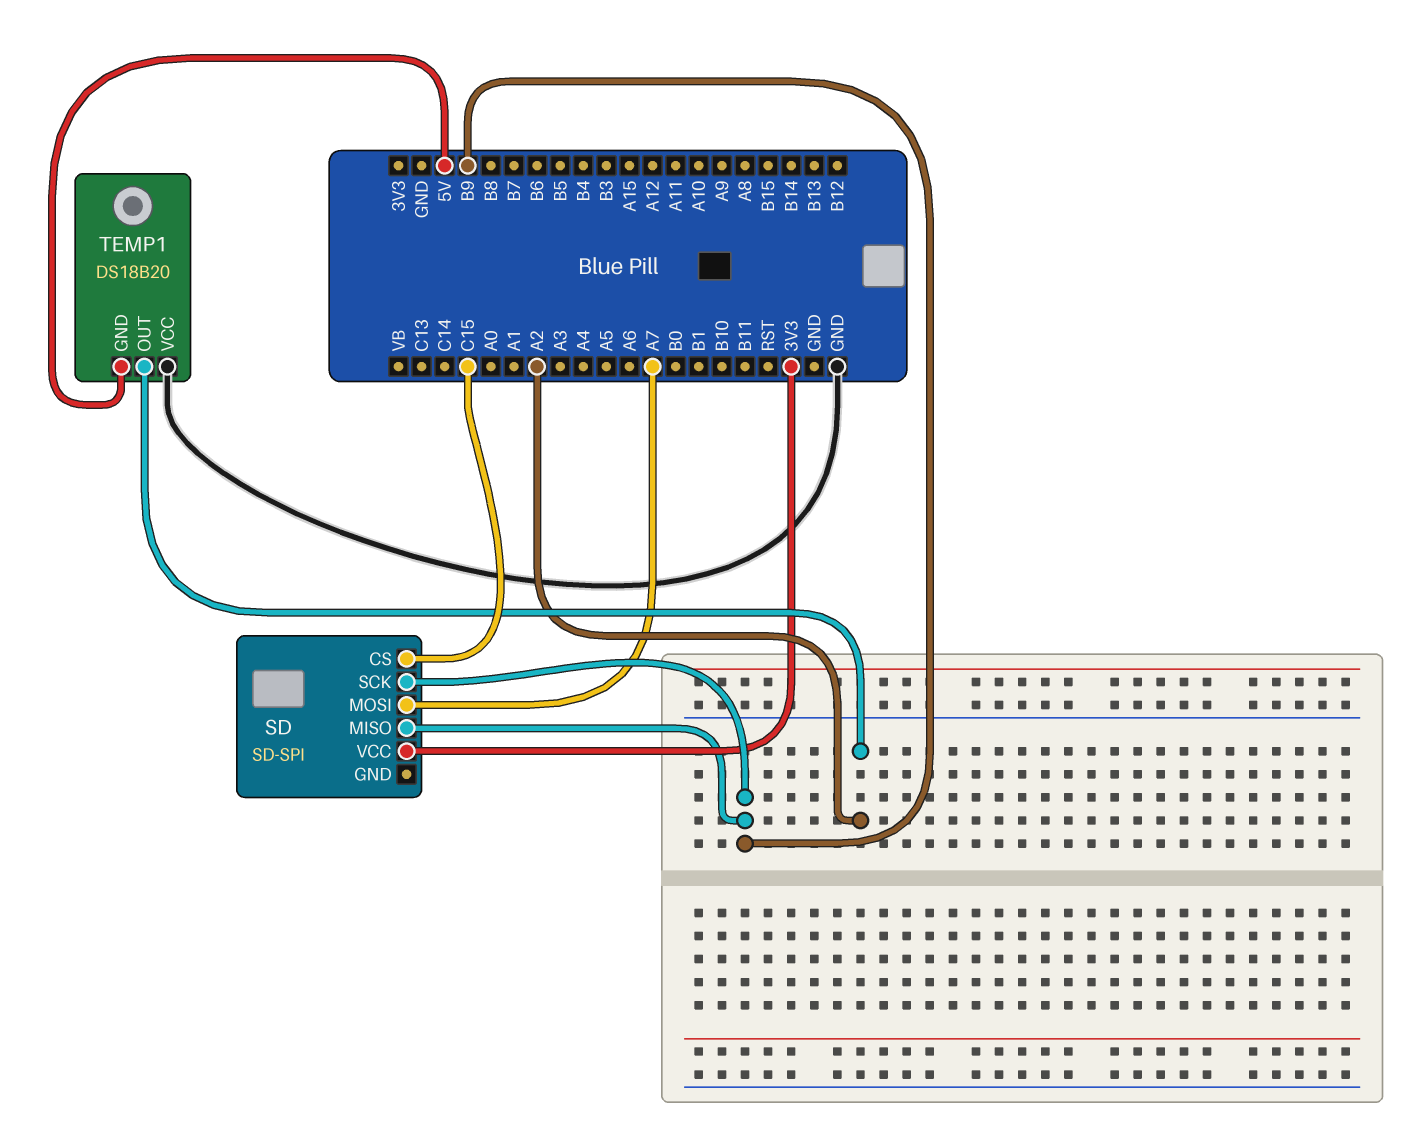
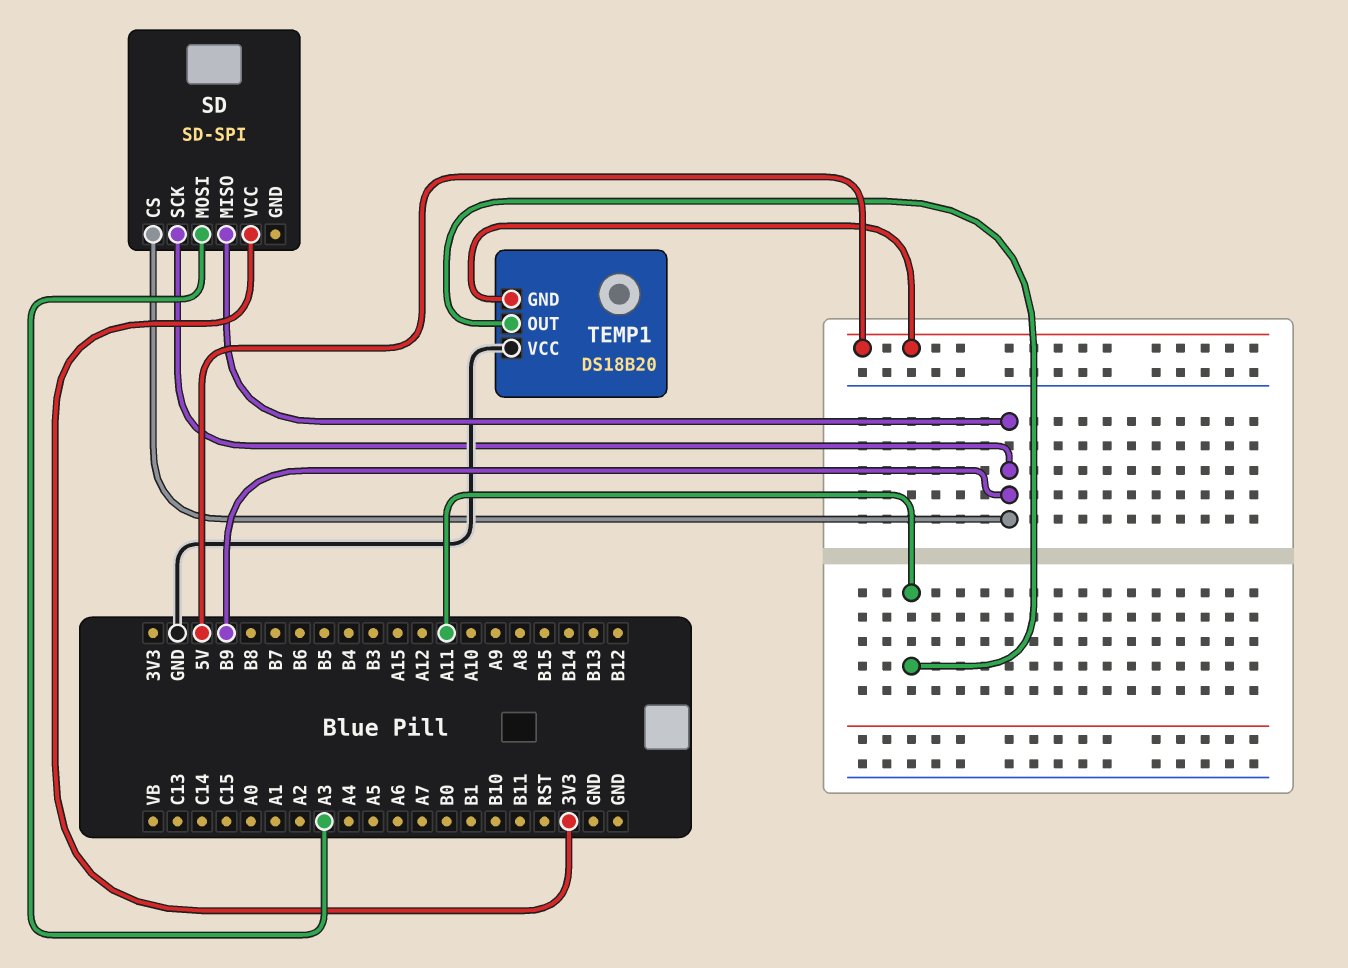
SD pin CS: C15 -> B9
SD pin MOSI: A7 -> A3
TEMP1 pin OUT: A2 -> A11

